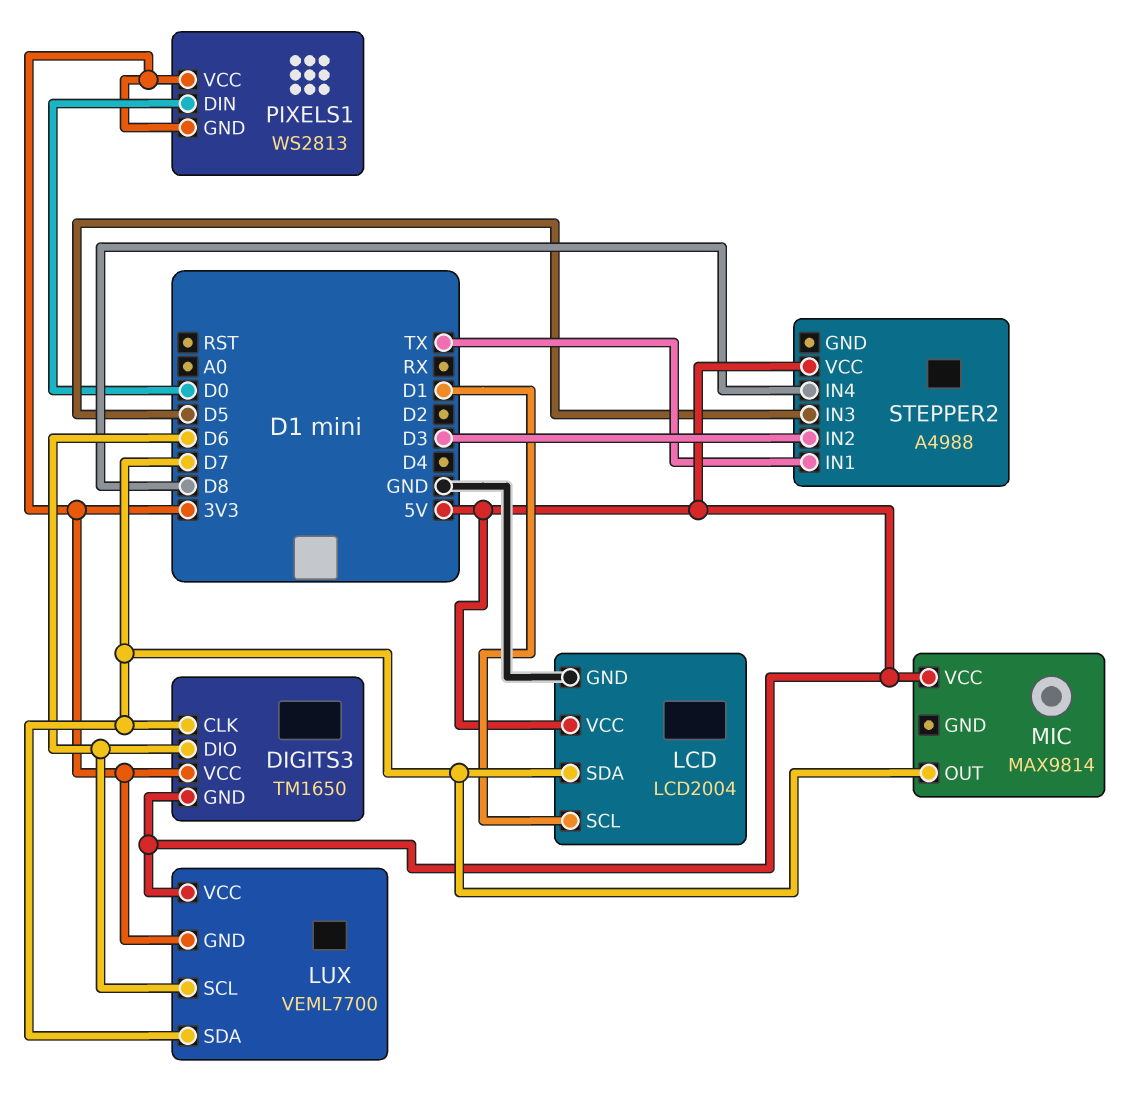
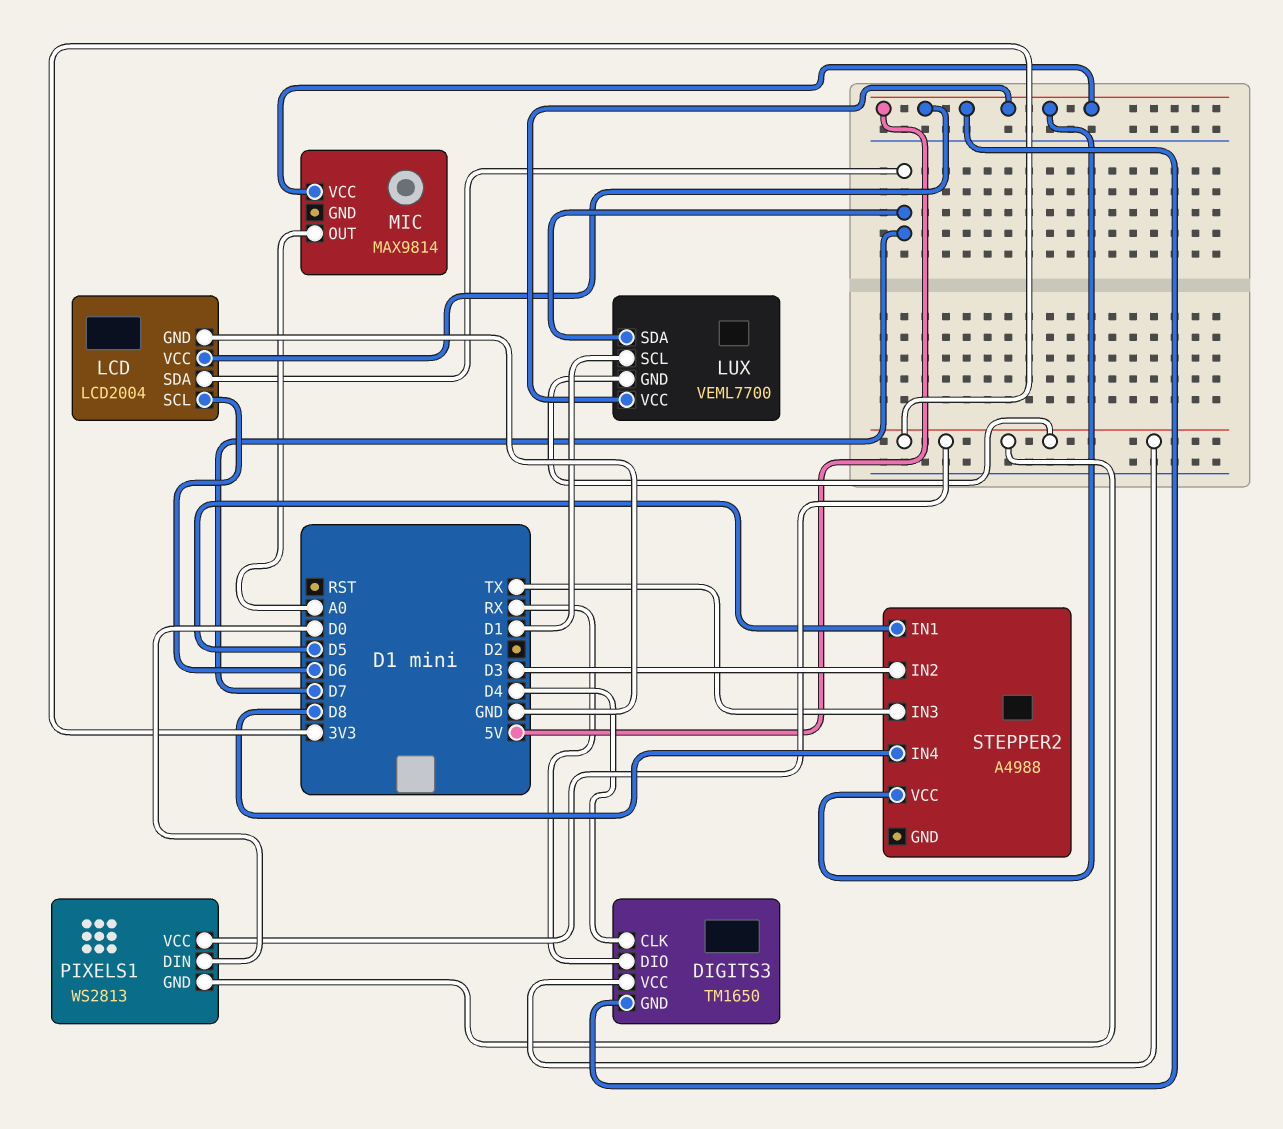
DIGITS3 pin CLK: D7 -> D4
DIGITS3 pin DIO: D6 -> RX
LCD pin SCL: D1 -> D6
LUX pin SCL: D6 -> D1
MIC pin OUT: D7 -> A0
STEPPER2 pin IN1: TX -> D5
STEPPER2 pin IN3: D5 -> TX

